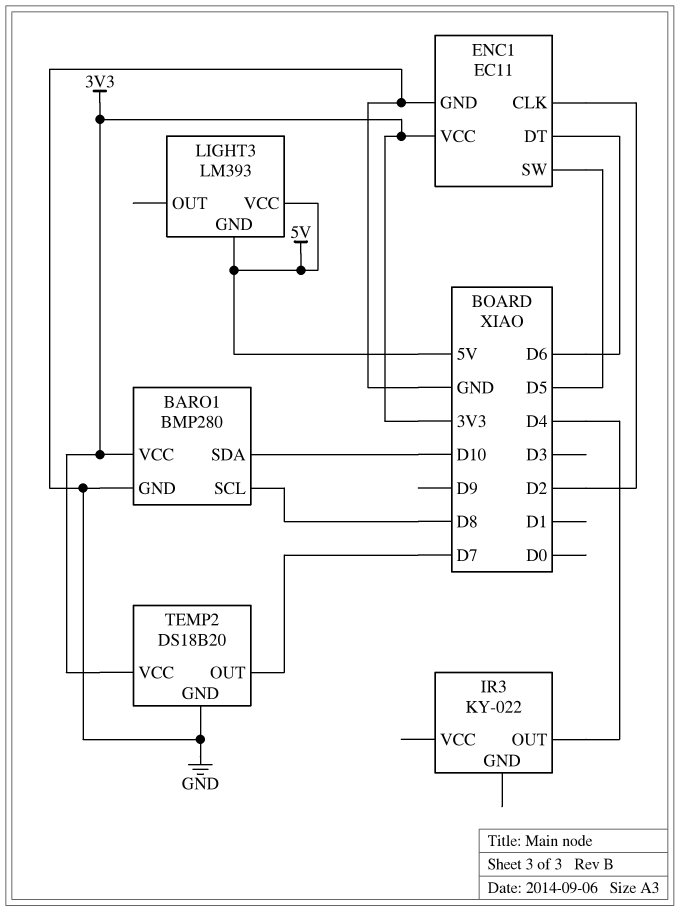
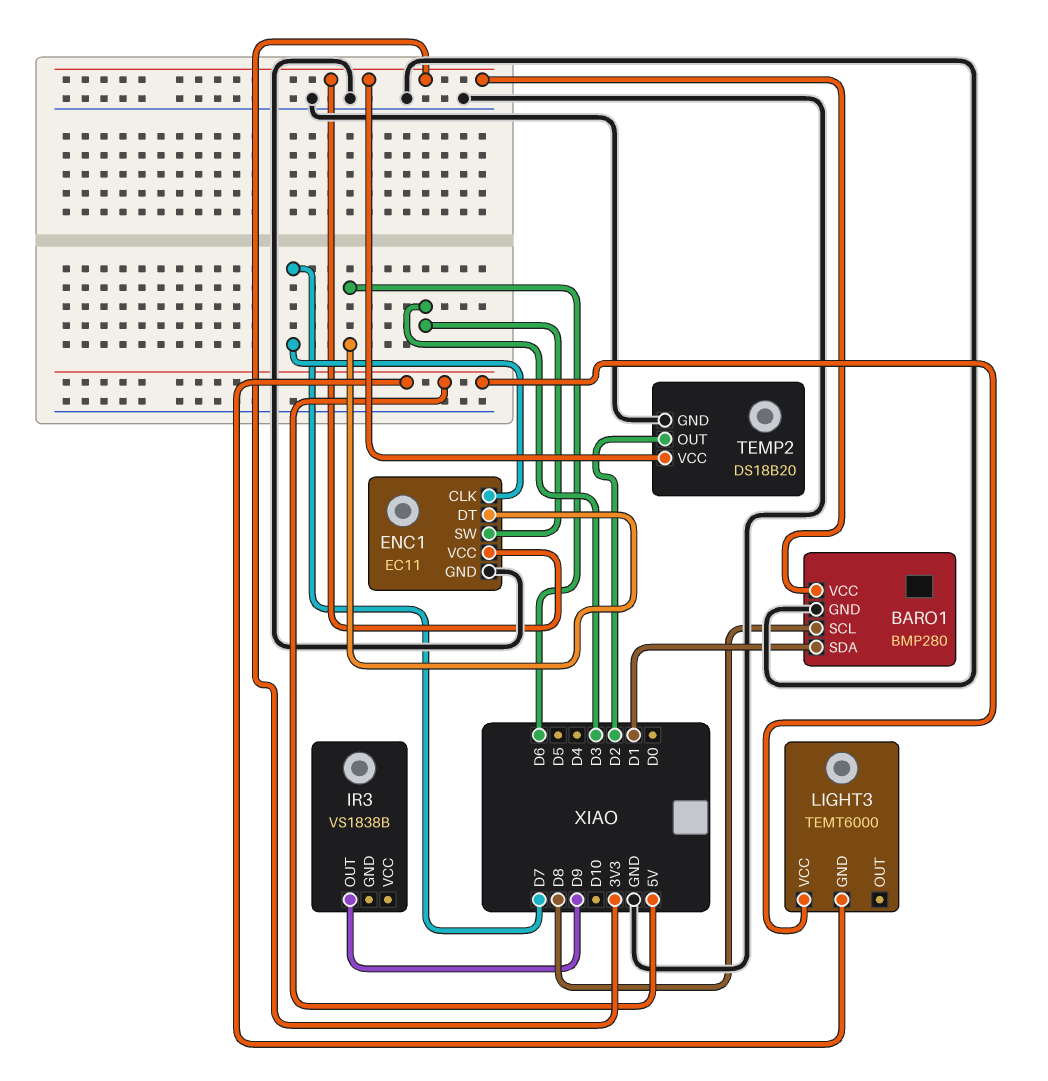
BARO1 pin SDA: D10 -> D1
ENC1 pin CLK: D2 -> D7
ENC1 pin SW: D5 -> D3
IR3: KY-022 -> VS1838B
IR3 pin OUT: D4 -> D9
LIGHT3: LM393 -> TEMT6000
TEMP2 pin OUT: D7 -> D2

